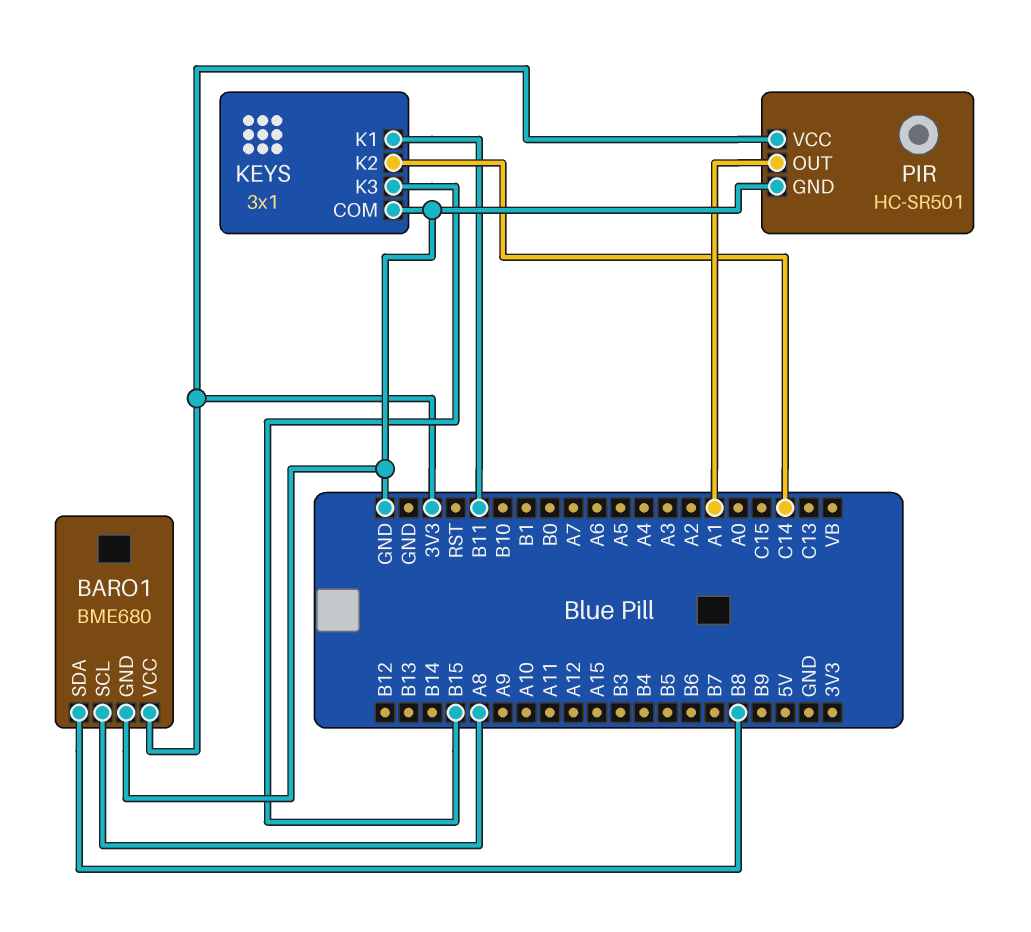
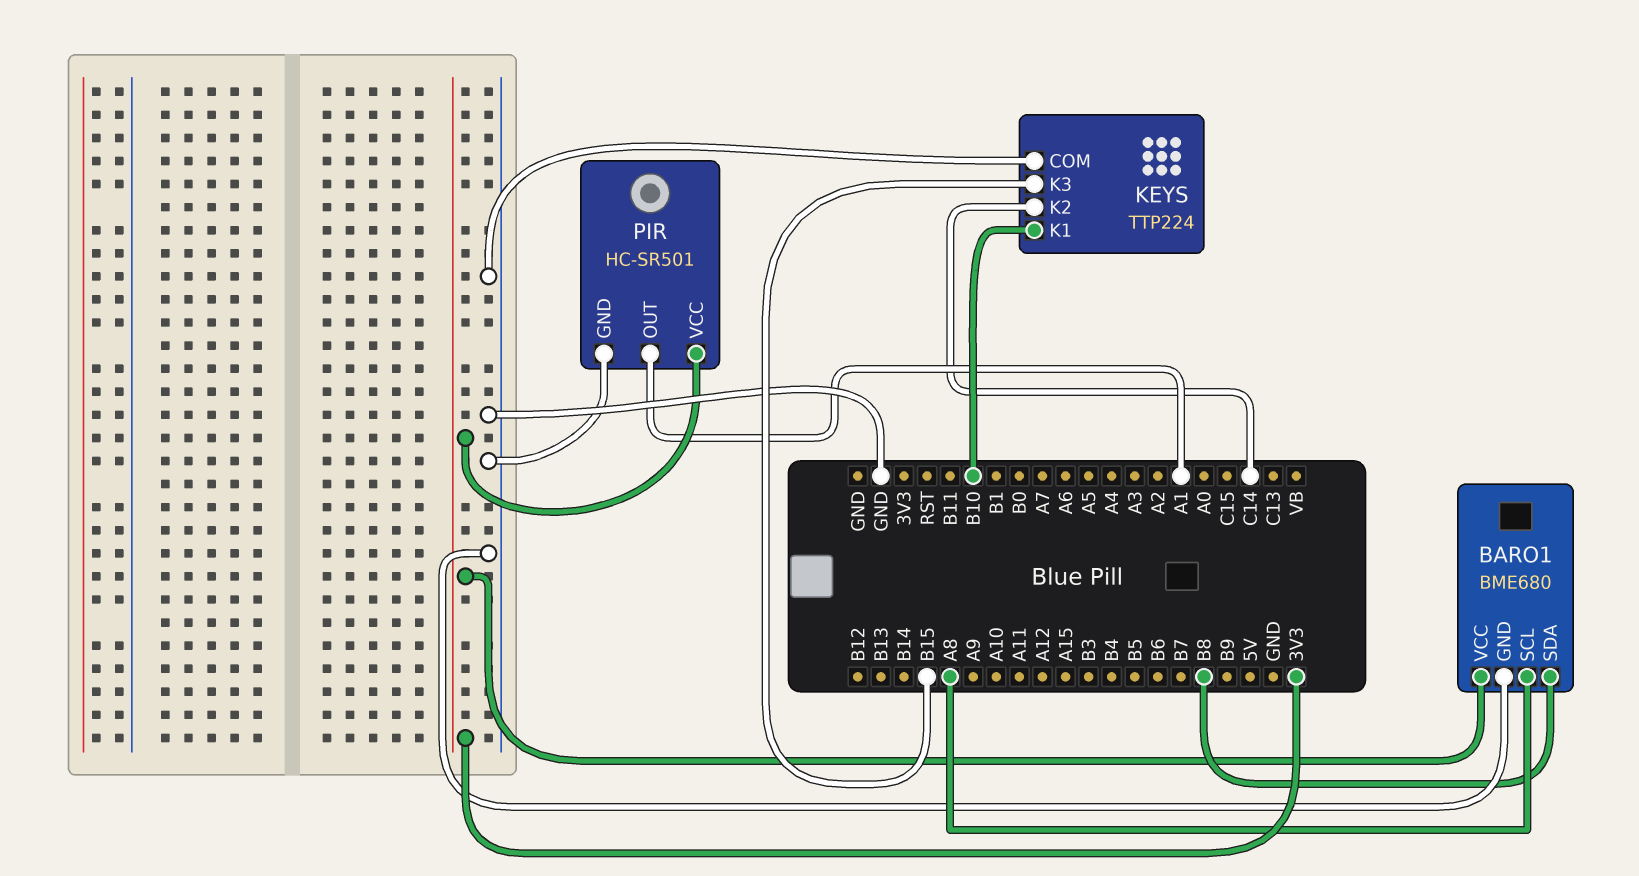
KEYS: 3x1 -> TTP224
KEYS pin K1: B11 -> B10

